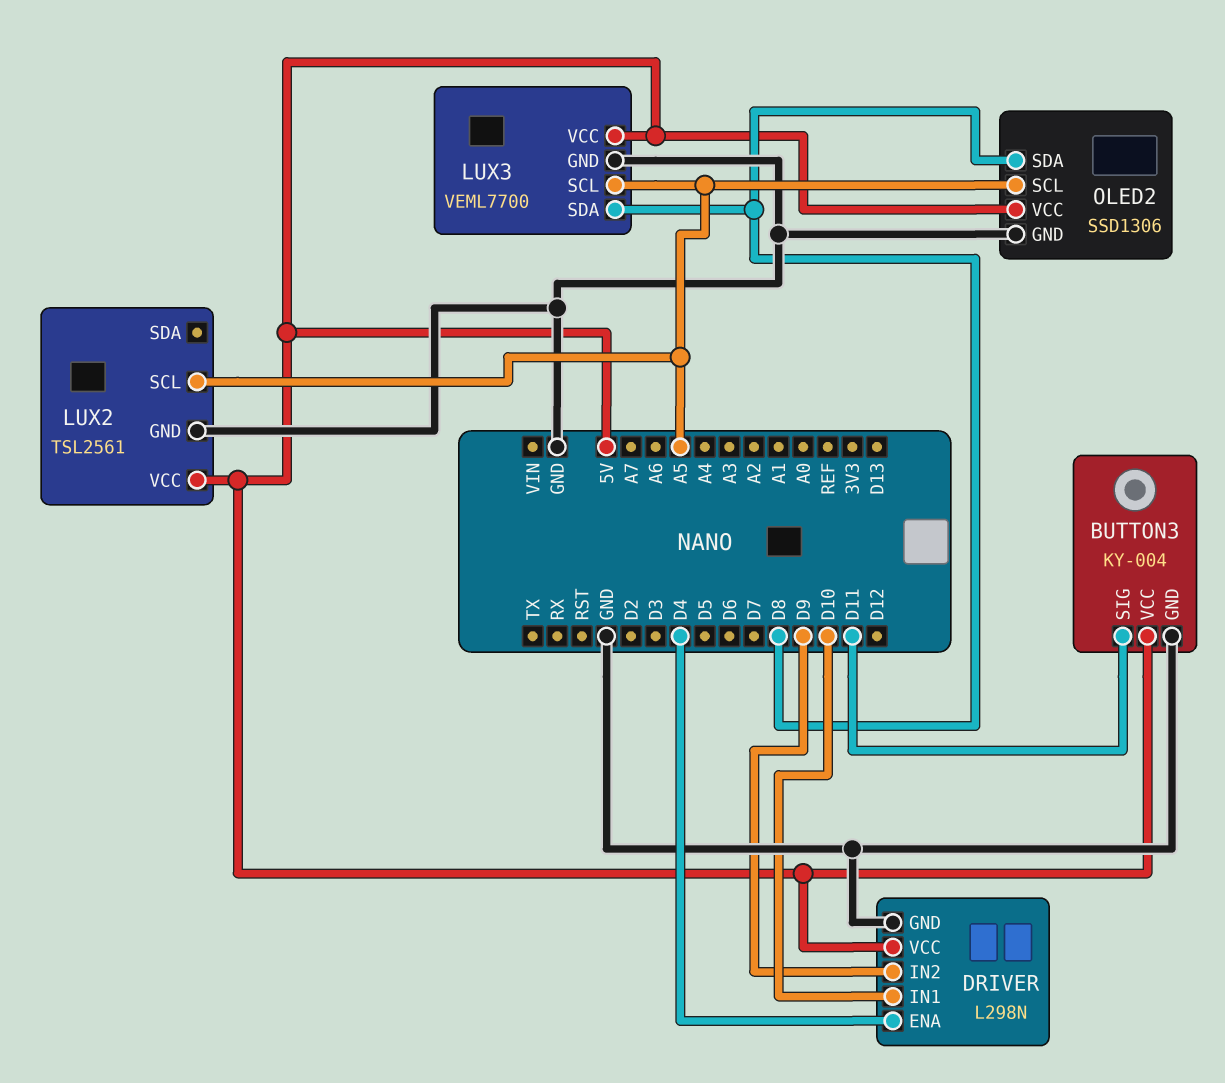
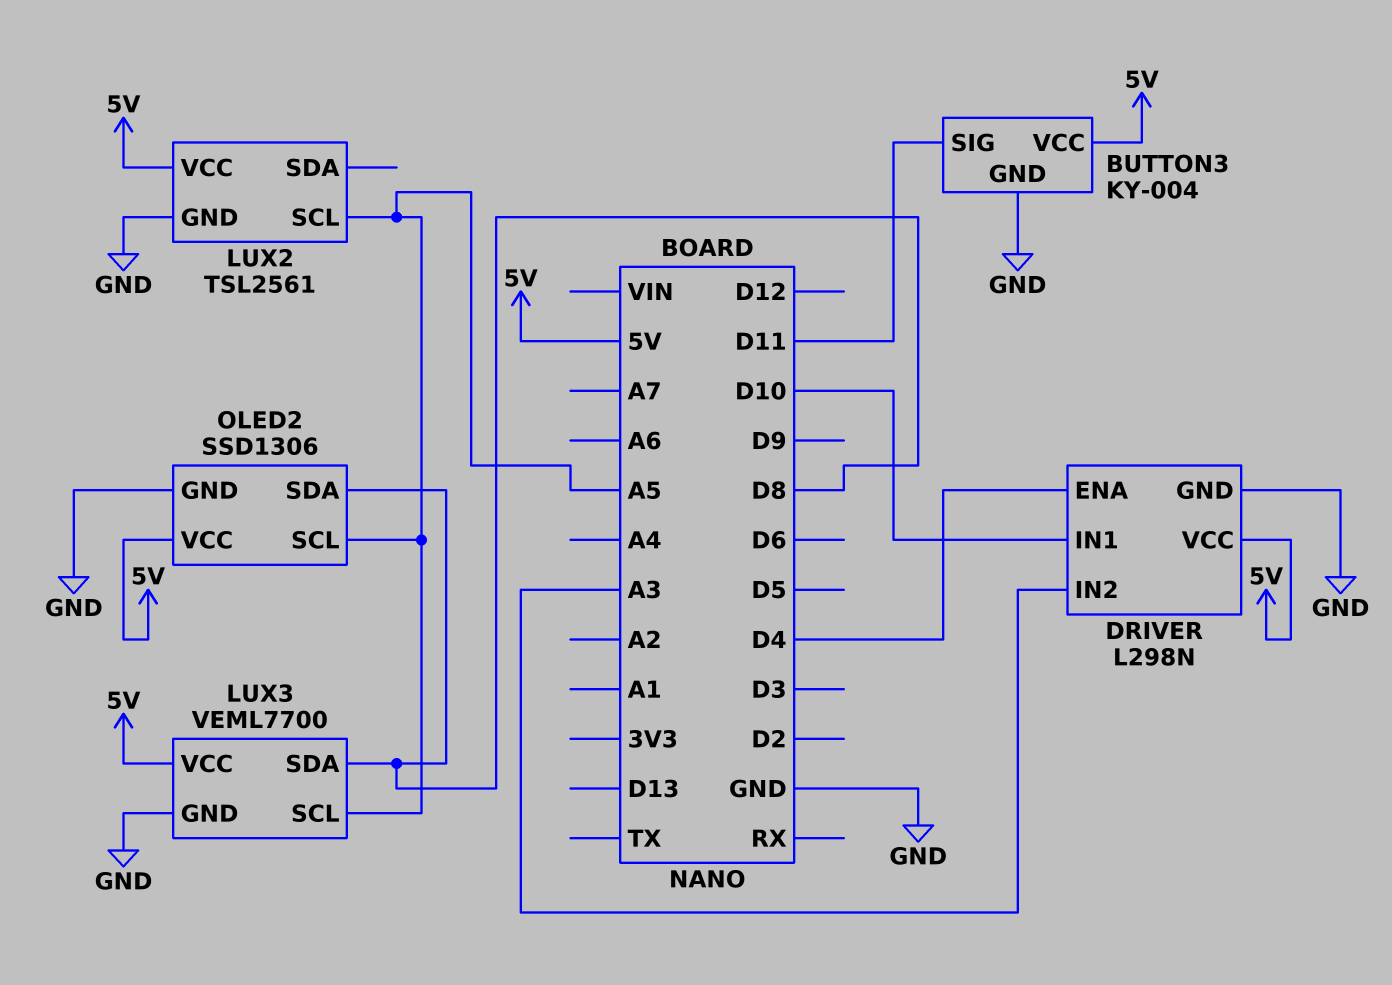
DRIVER pin IN2: D9 -> A3

